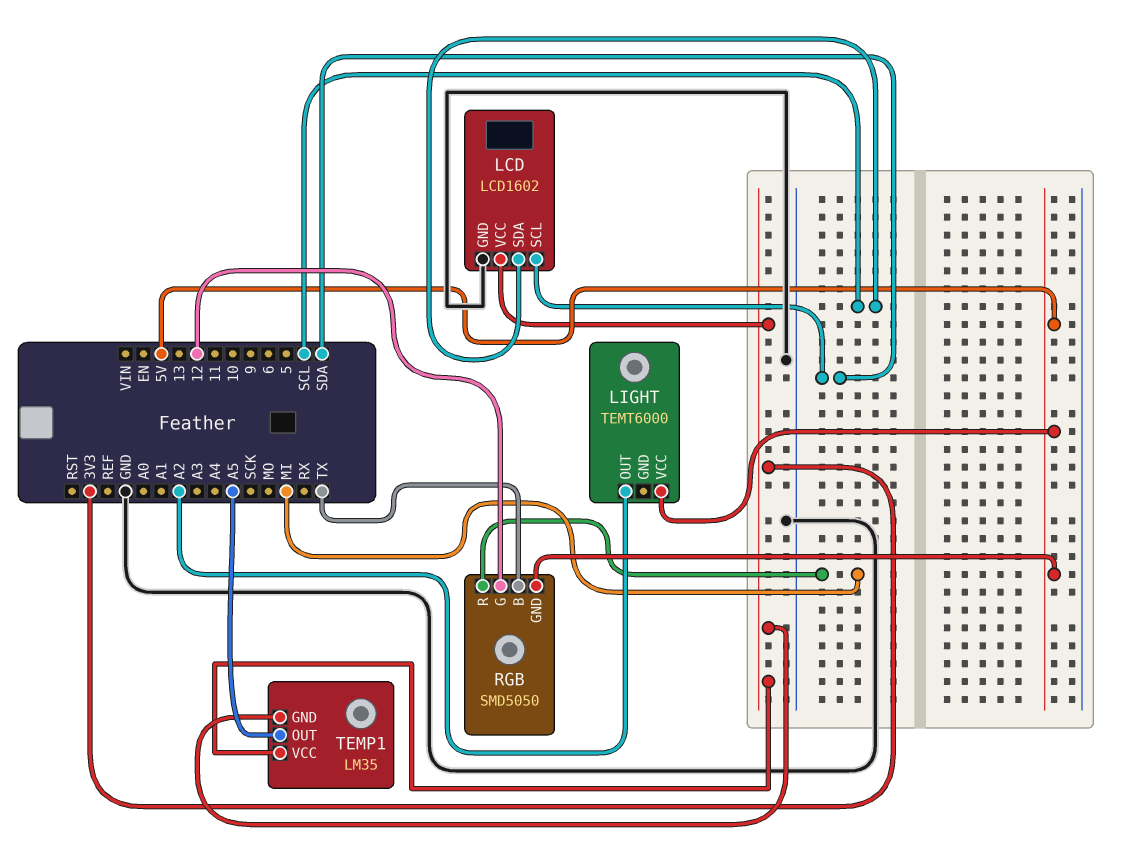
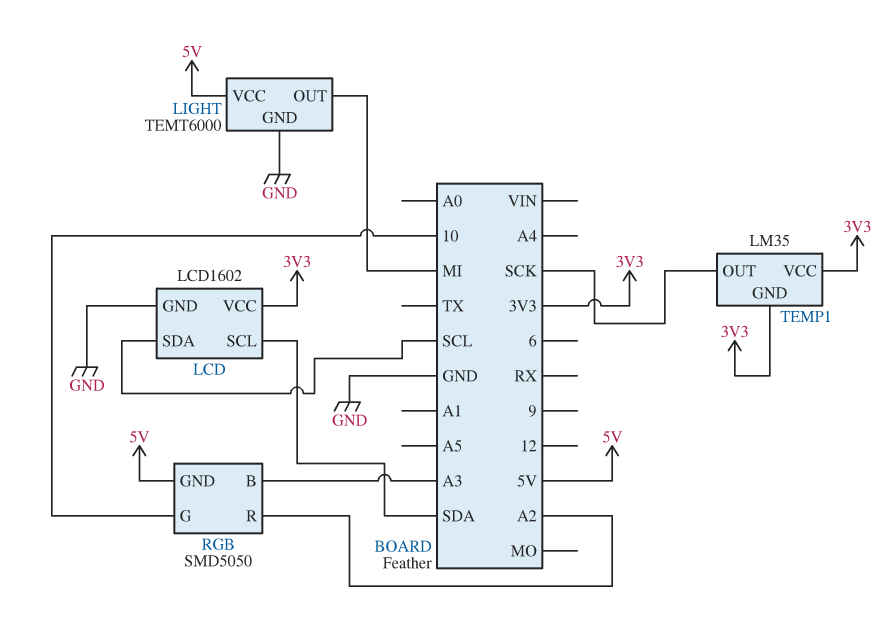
LIGHT pin GND: none -> GND
LIGHT pin OUT: A2 -> MI
RGB pin B: TX -> A3
RGB pin G: 12 -> 10
RGB pin R: MI -> A2
TEMP1 pin OUT: A5 -> SCK

